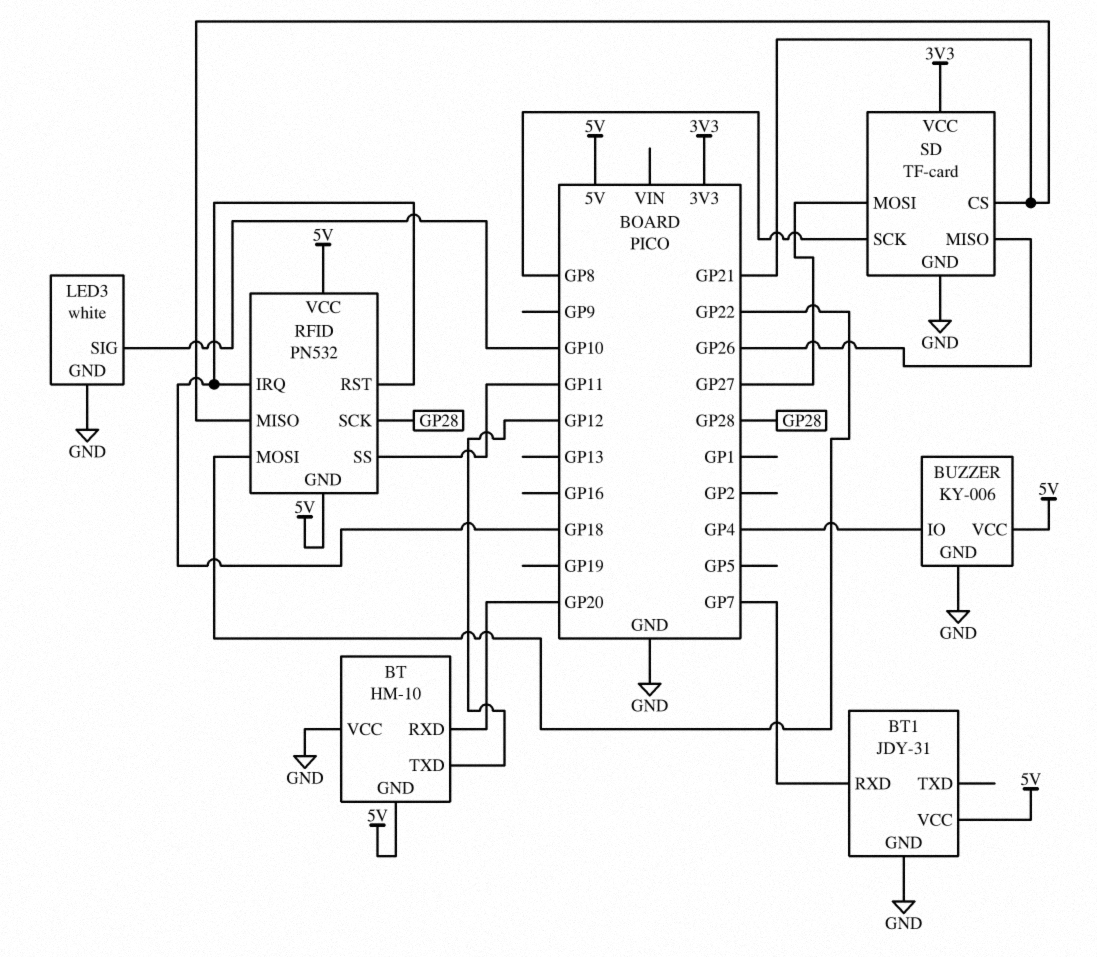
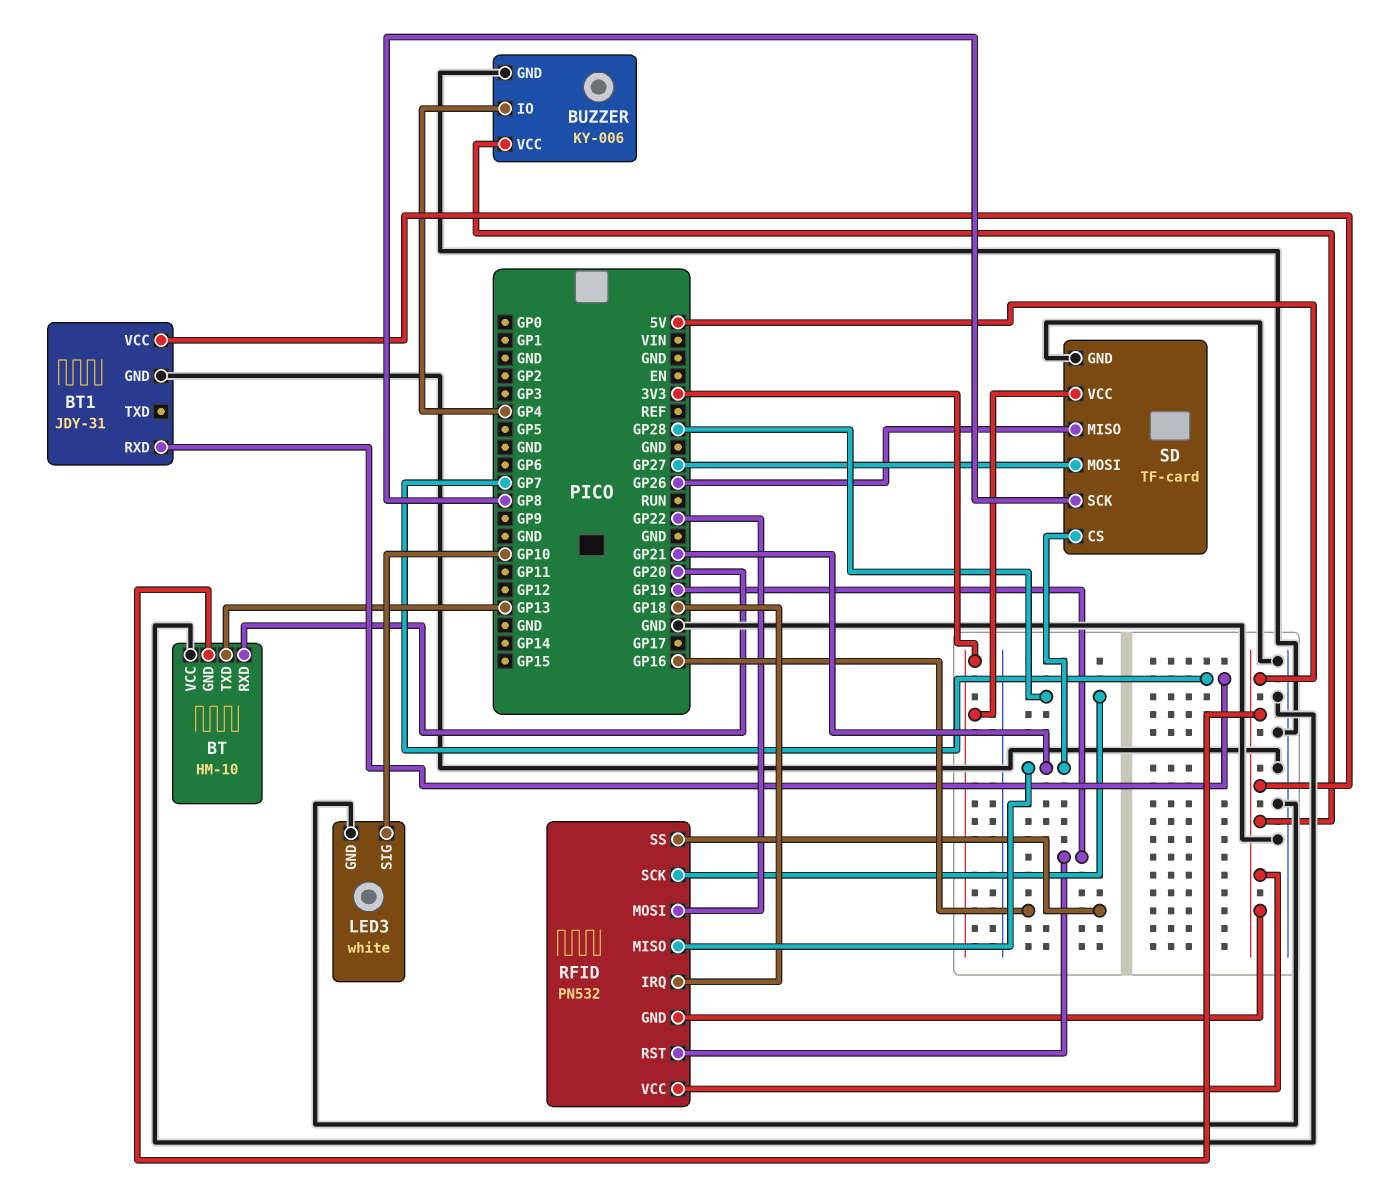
BT pin TXD: GP12 -> GP13
RFID pin RST: GP18 -> GP19
RFID pin SS: GP11 -> GP16

